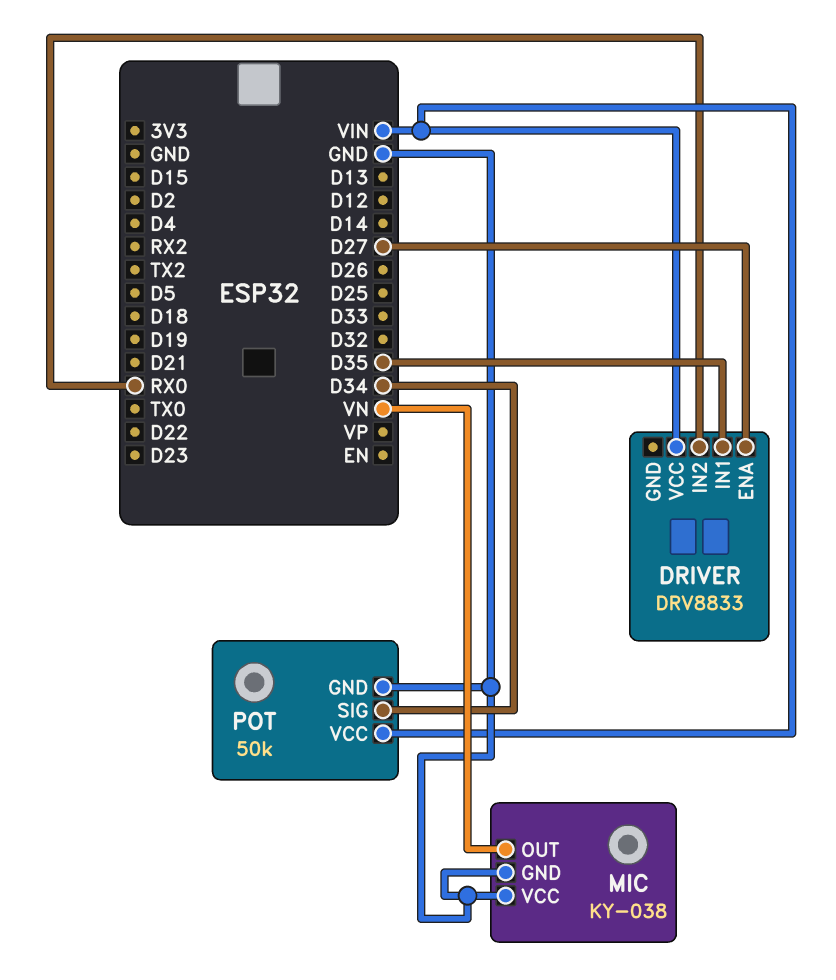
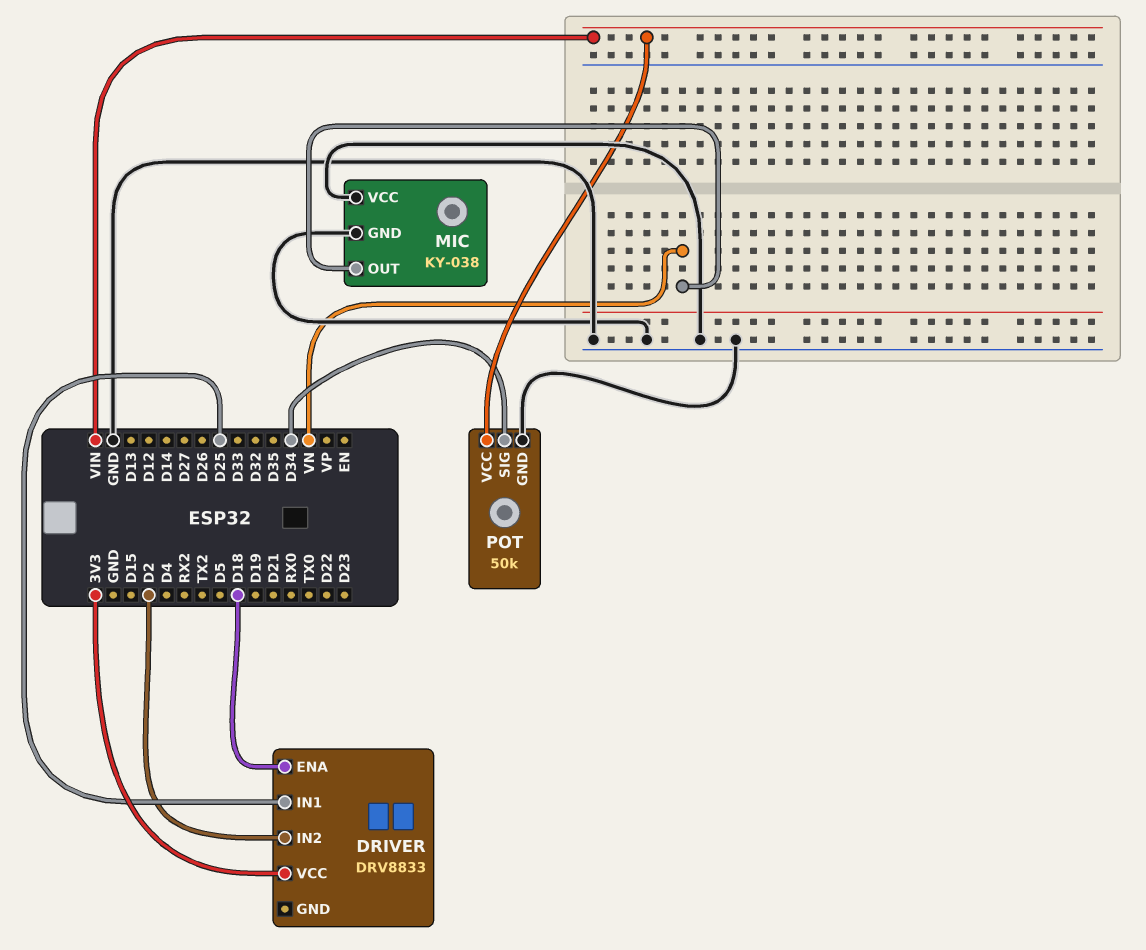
DRIVER pin ENA: D27 -> D18
DRIVER pin IN1: D35 -> D25
DRIVER pin IN2: RX0 -> D2
DRIVER pin VCC: VIN -> 3V3

